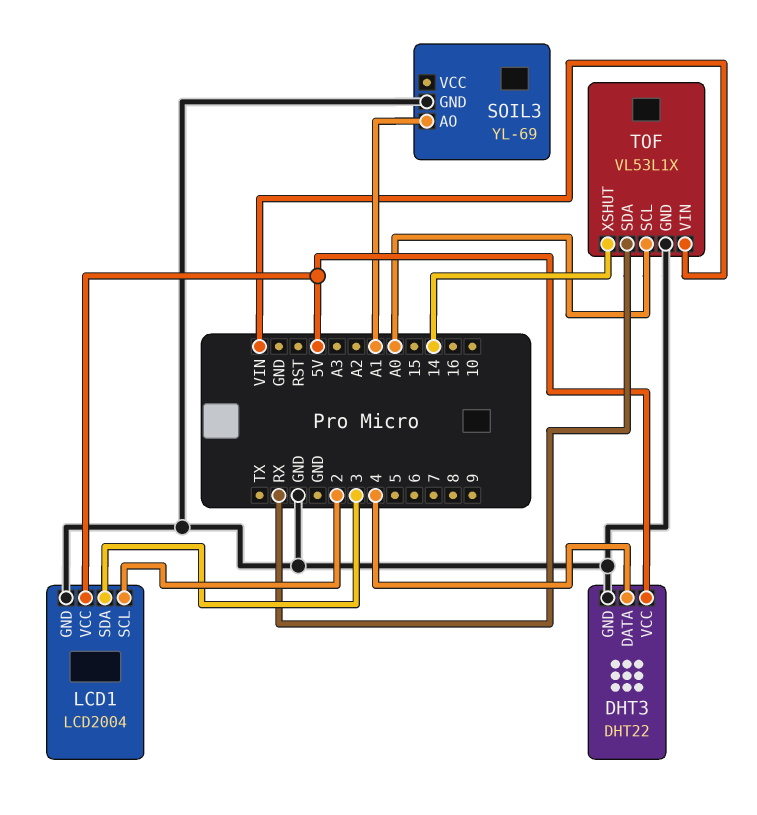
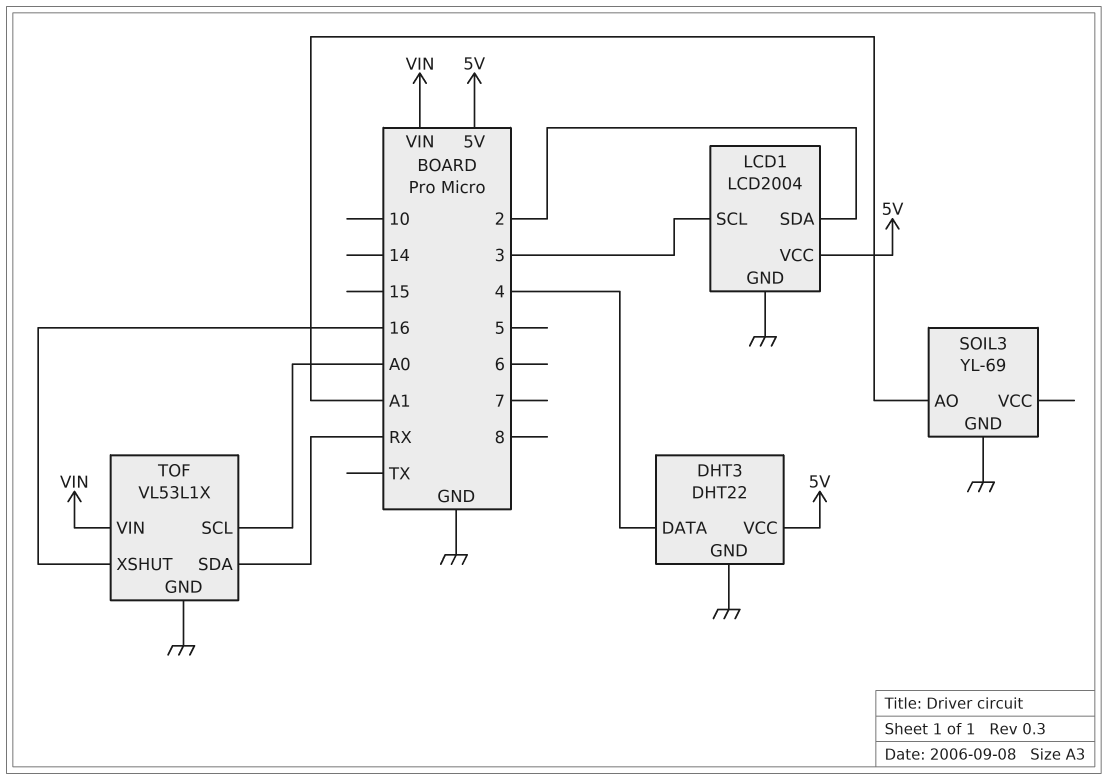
LCD1 pin SCL: 2 -> 3
LCD1 pin SDA: 3 -> 2
TOF pin XSHUT: 14 -> 16

